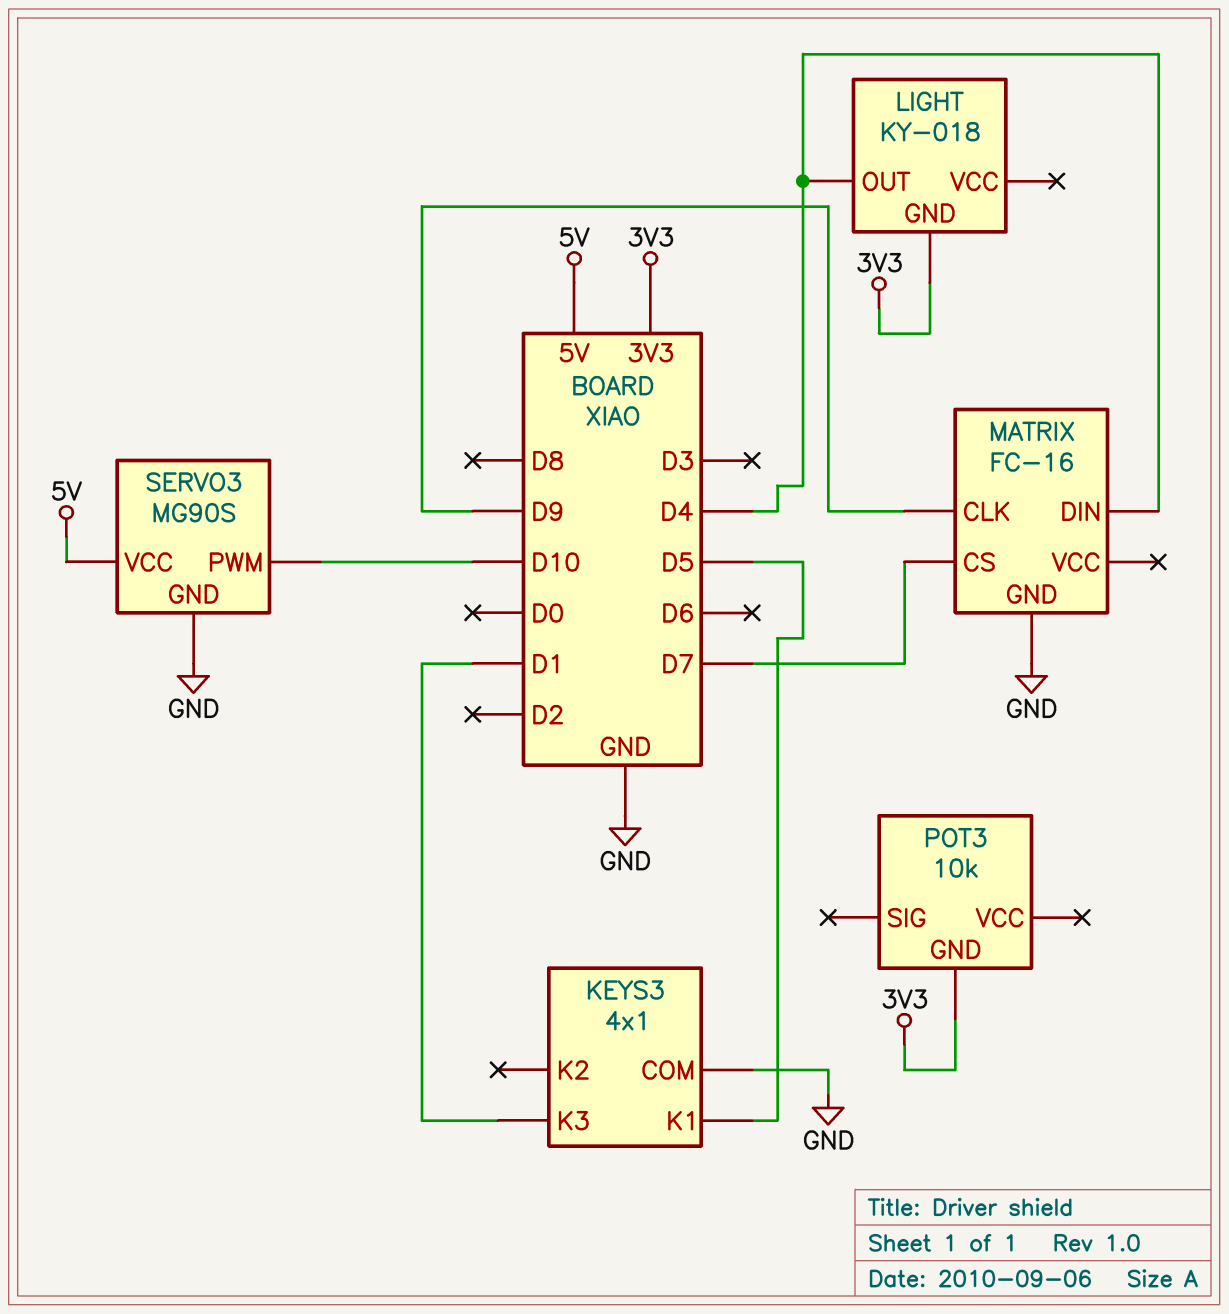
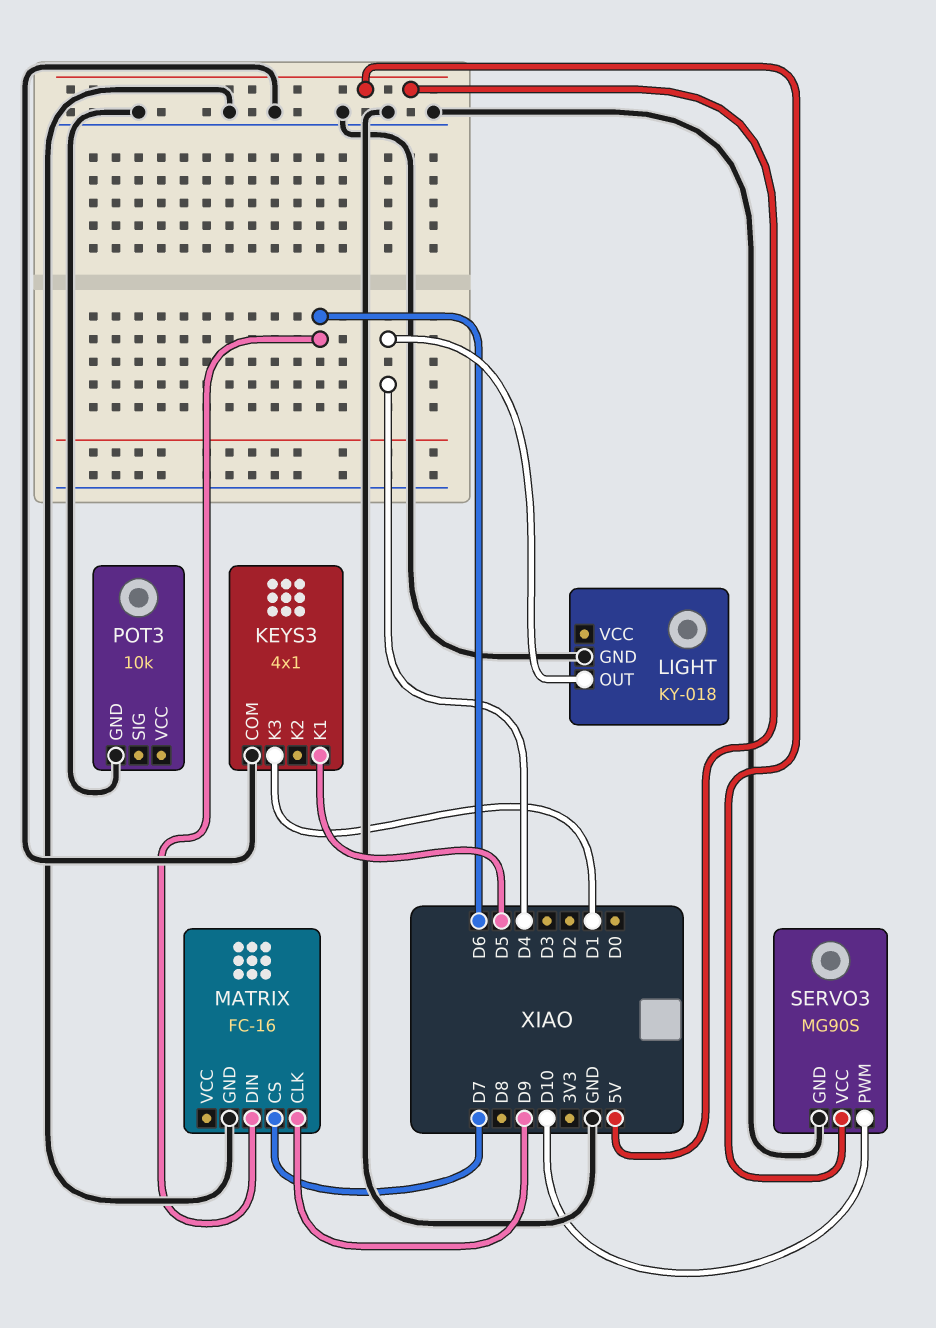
LIGHT pin GND: 3V3 -> GND
MATRIX pin DIN: D4 -> D6
POT3 pin GND: 3V3 -> GND

